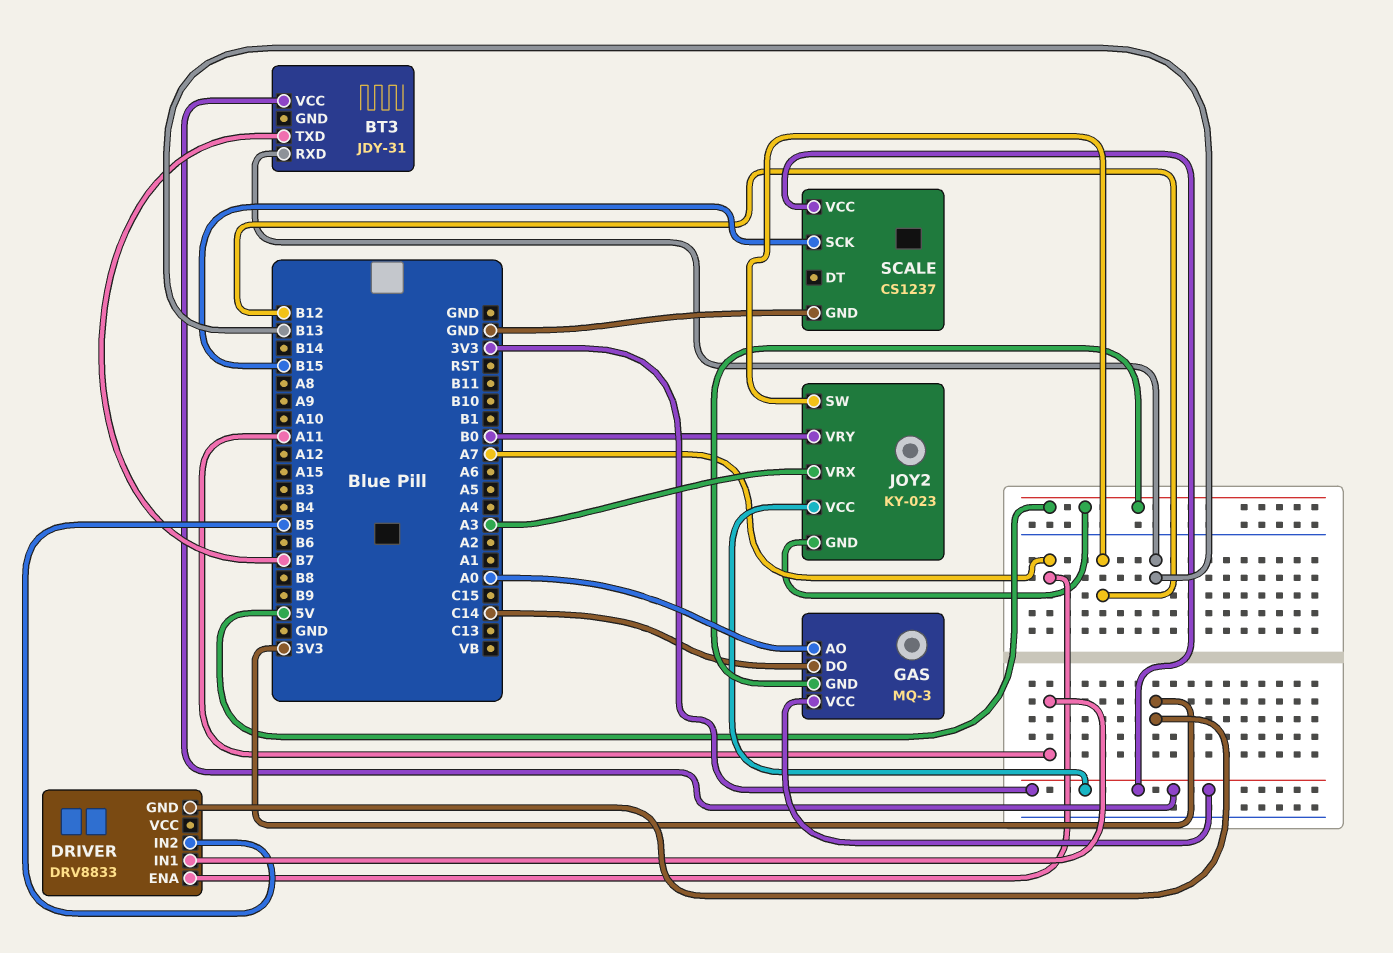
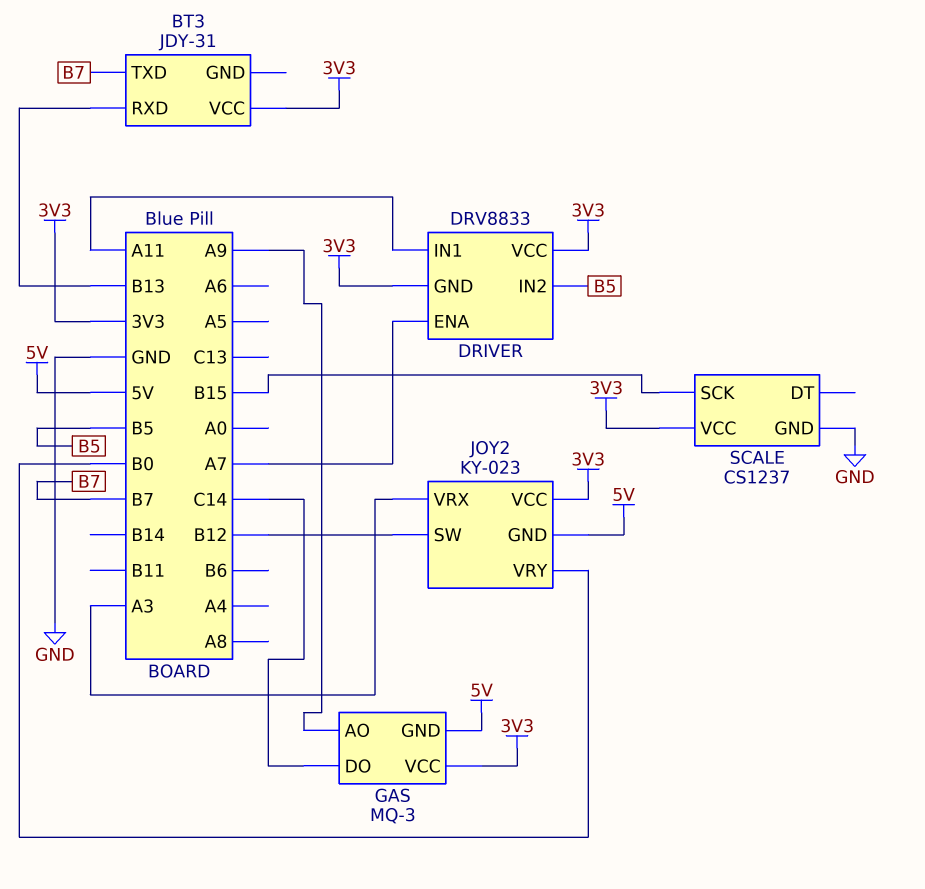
DRIVER pin VCC: none -> 3V3
GAS pin AO: A0 -> A9

